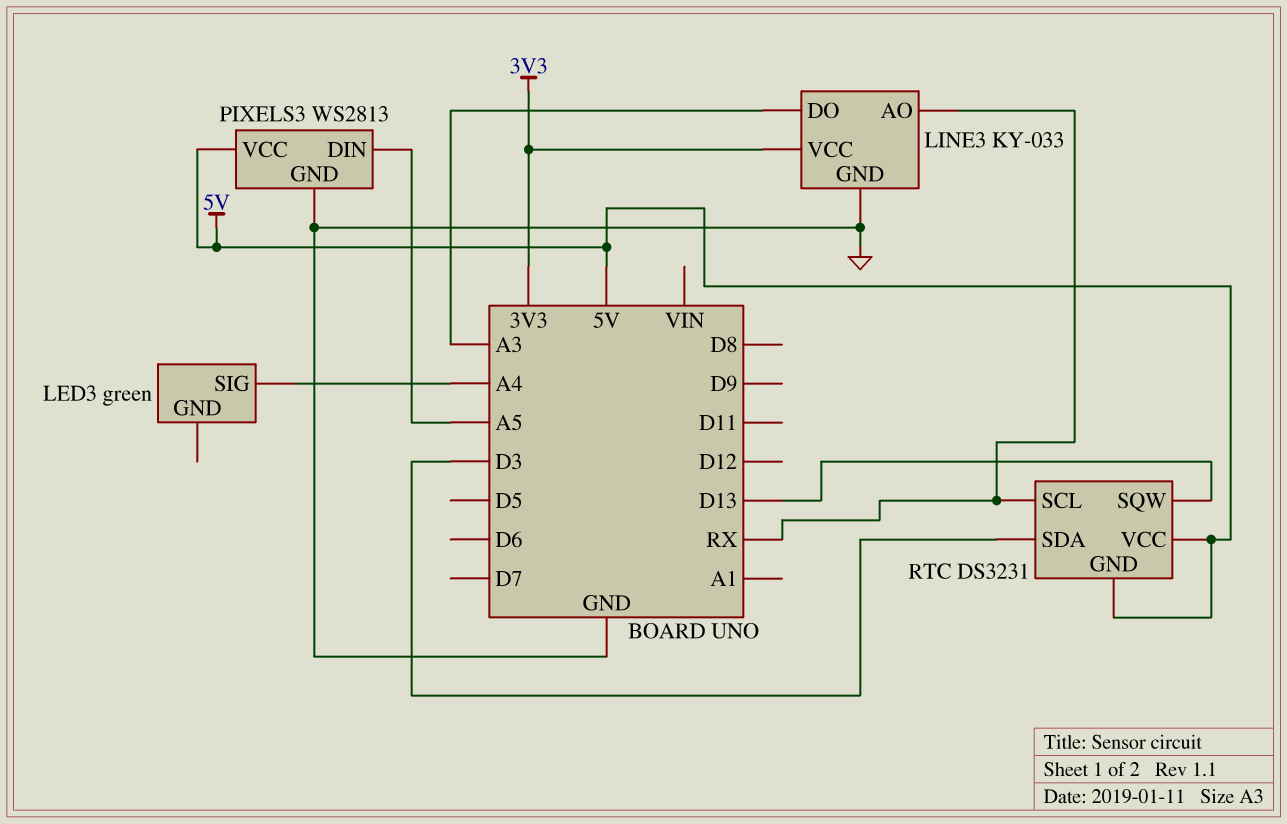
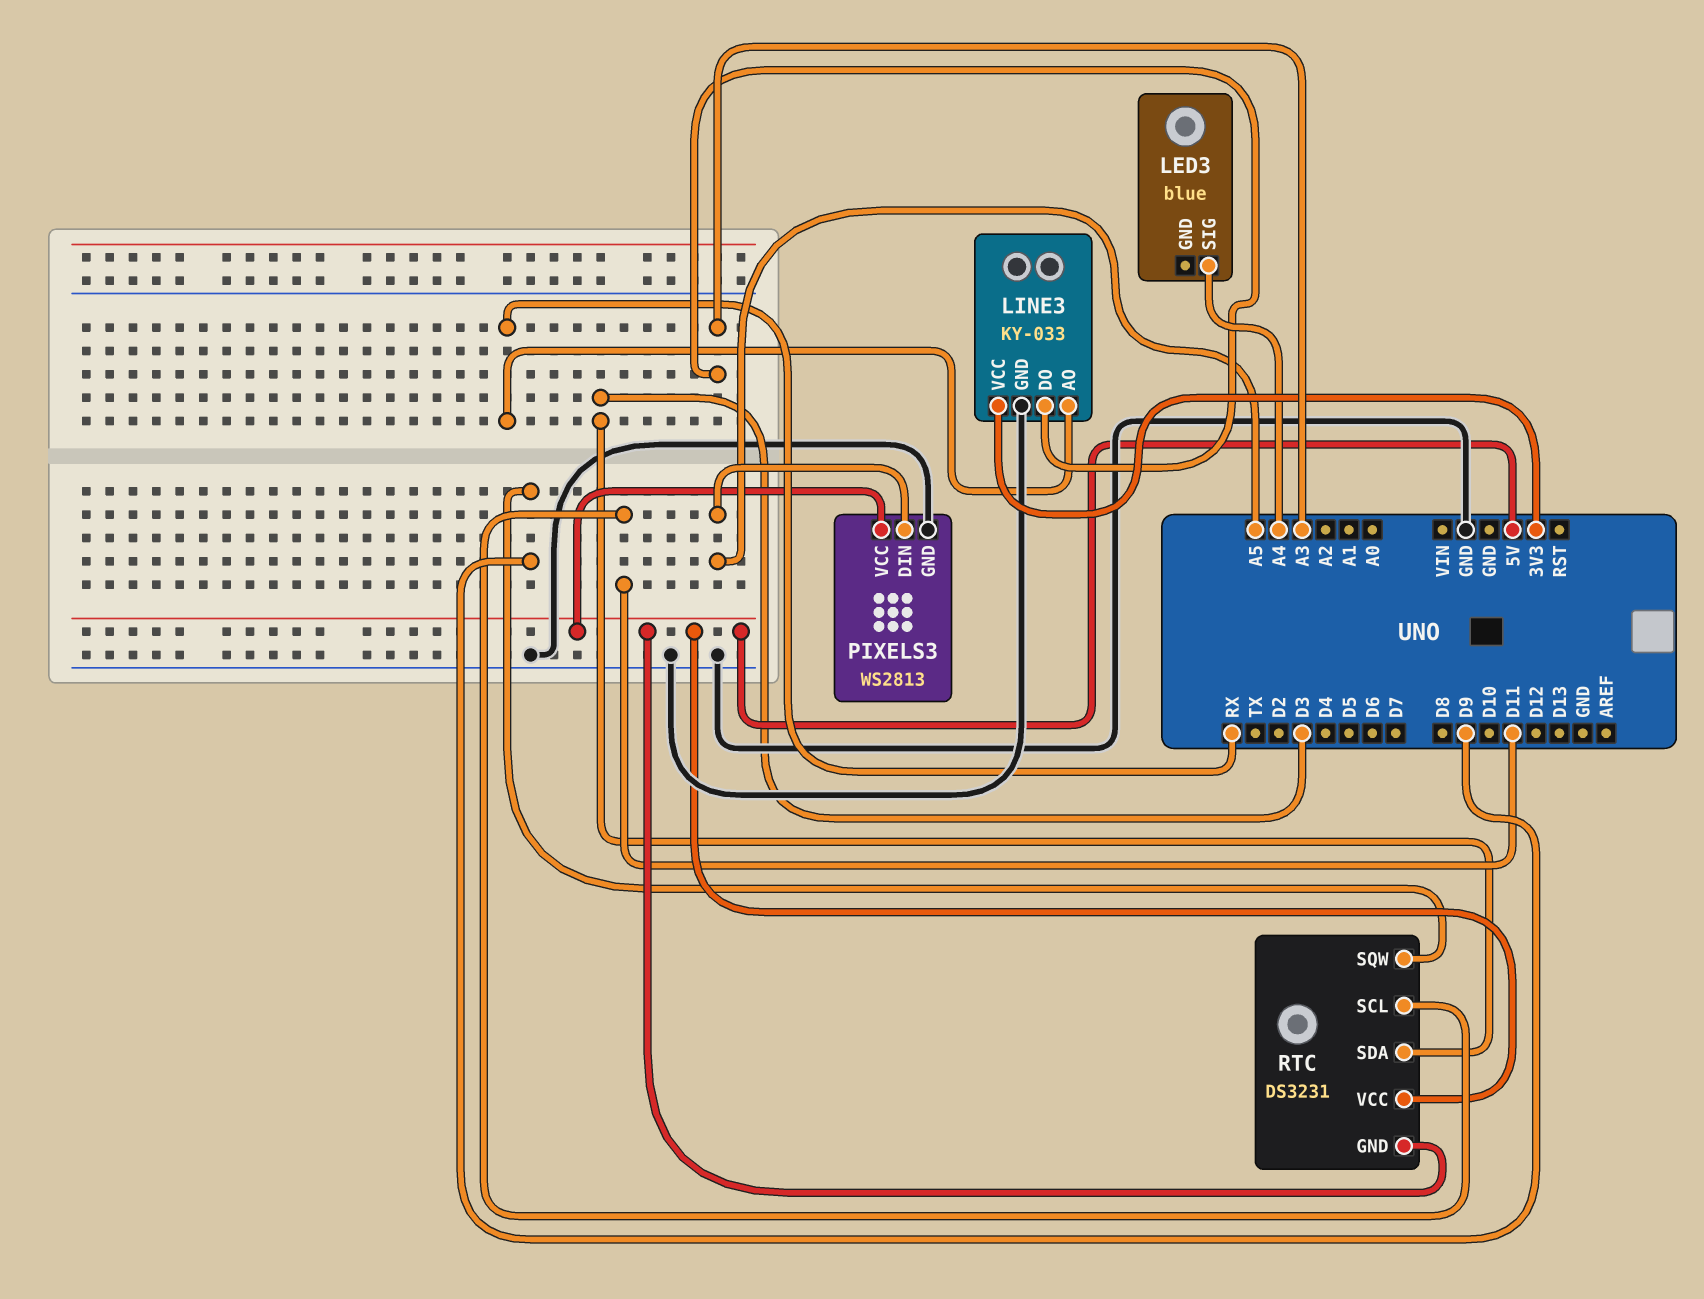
LED3: green -> blue
RTC pin SCL: RX -> D11
RTC pin SQW: D13 -> D9

